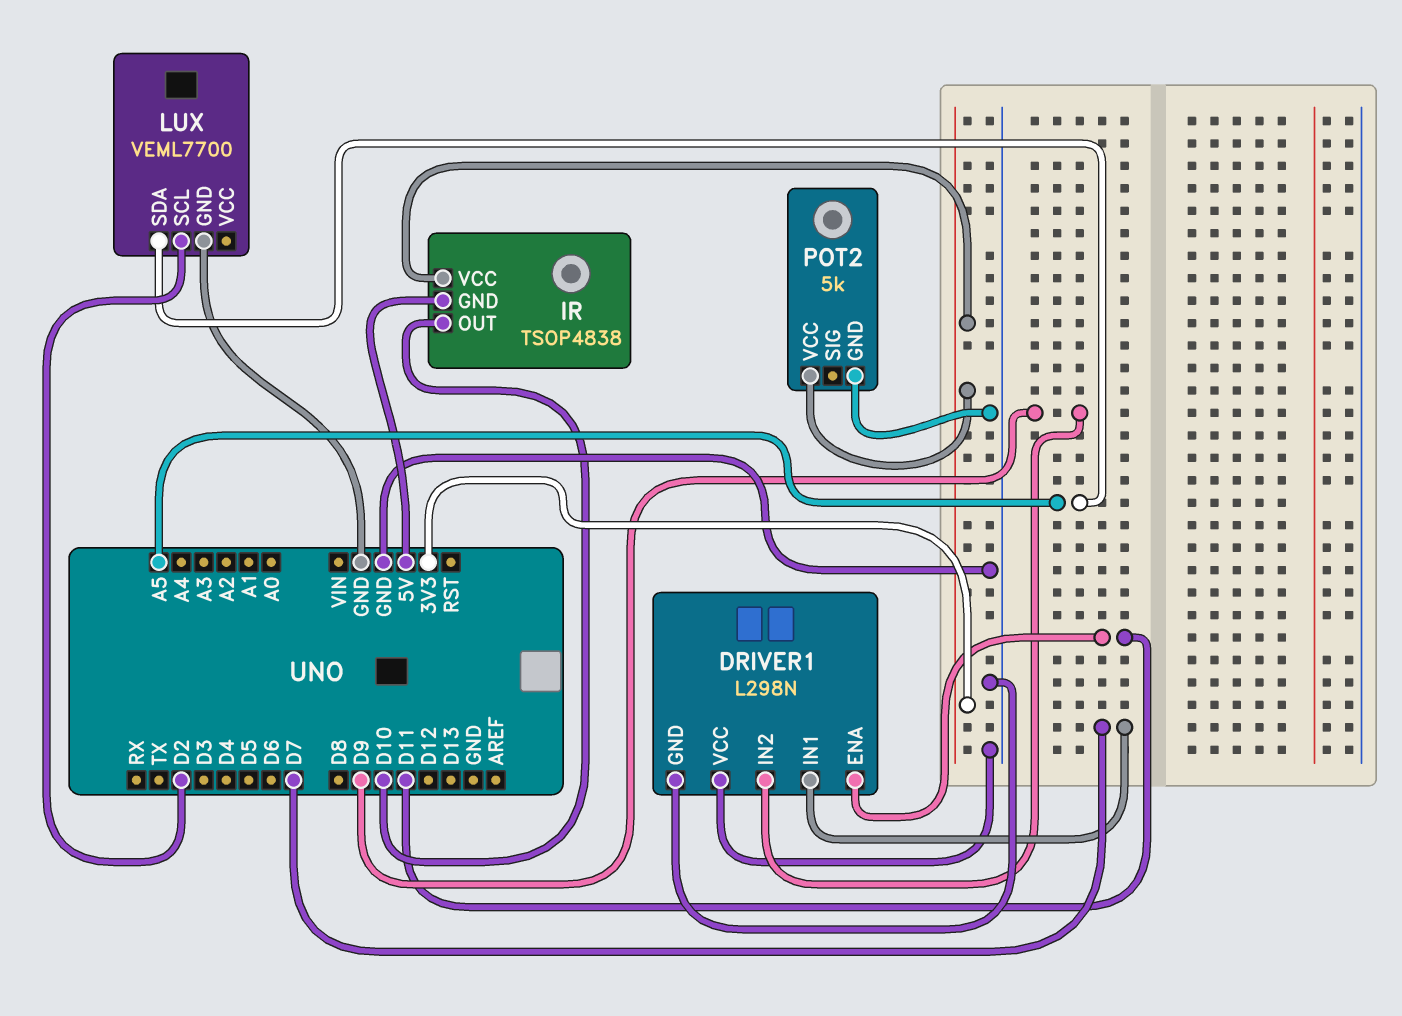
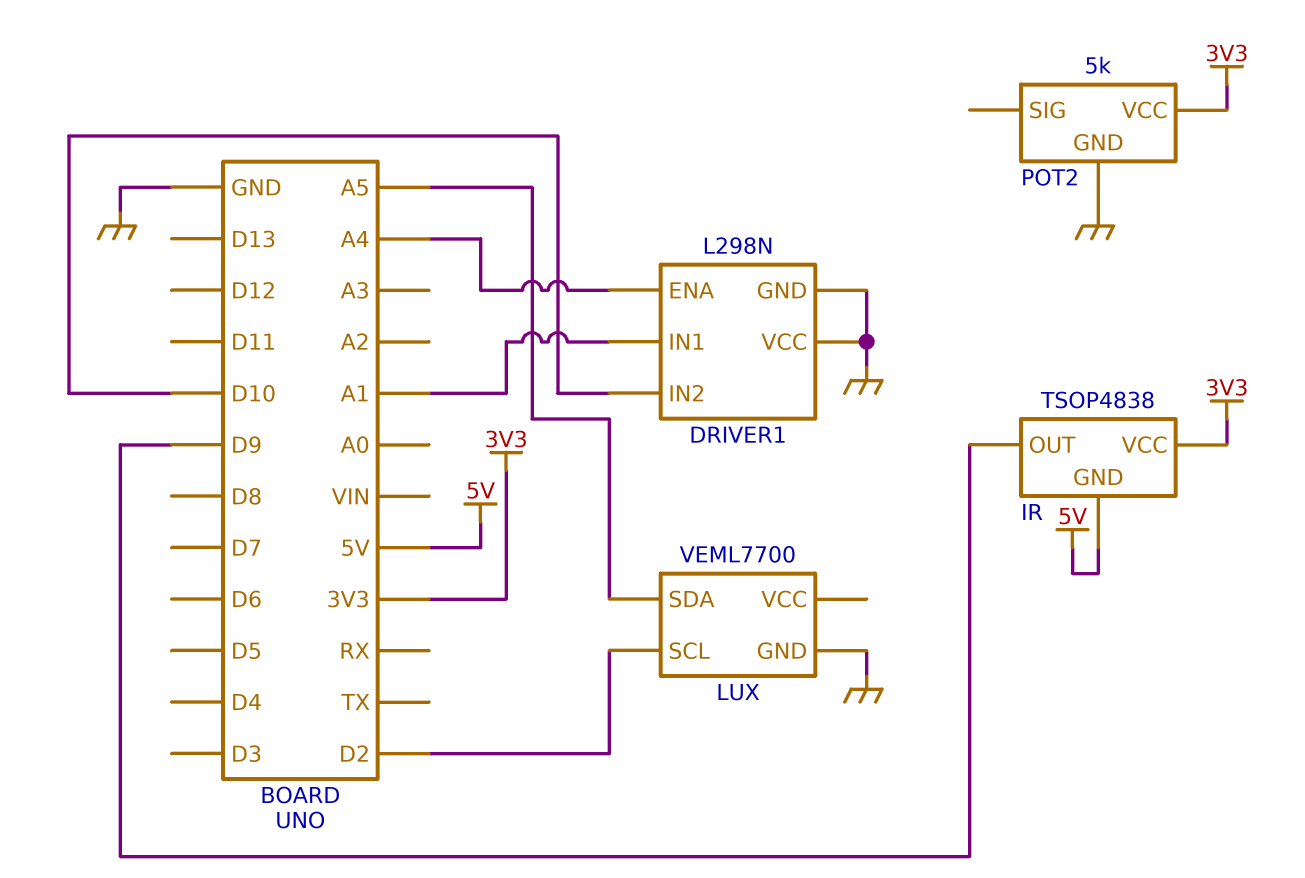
DRIVER1 pin ENA: D11 -> A4
DRIVER1 pin IN1: D7 -> A1
DRIVER1 pin IN2: D9 -> D10
IR pin OUT: D10 -> D9

